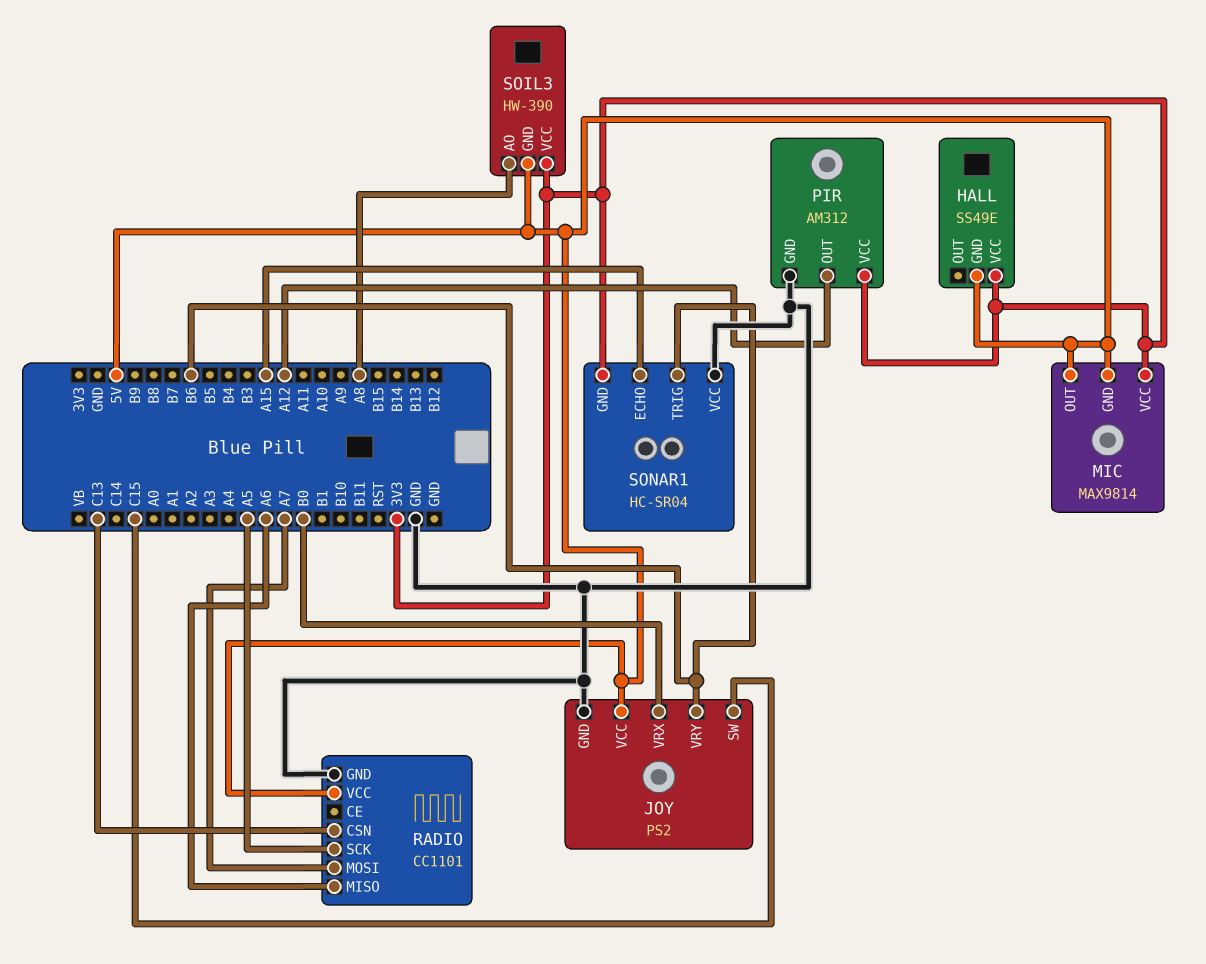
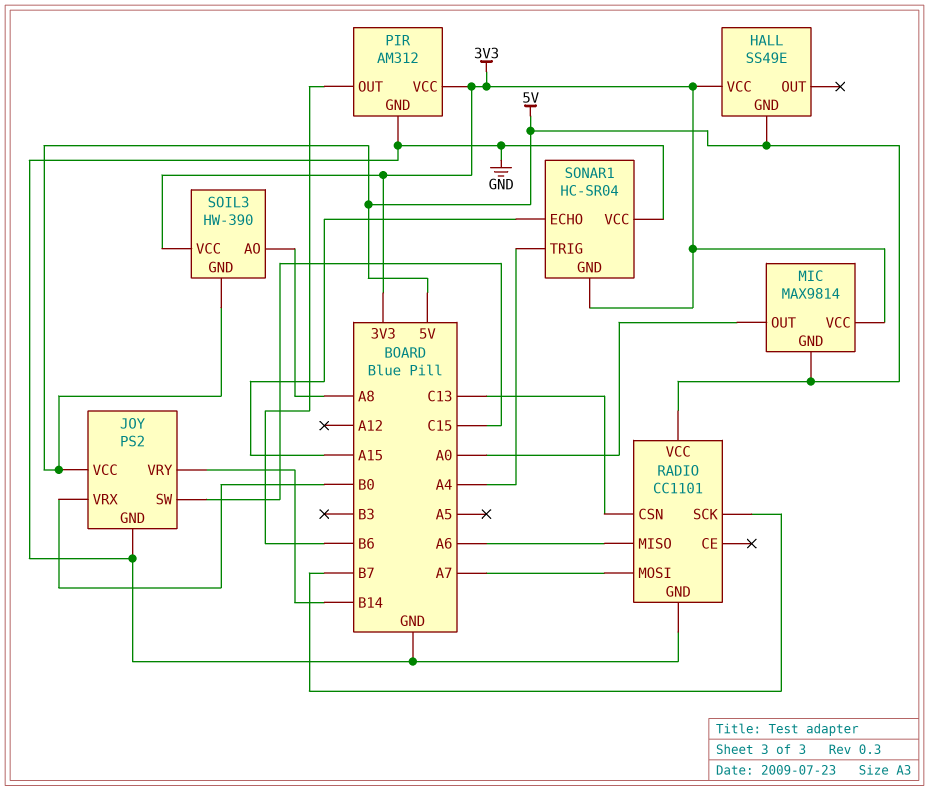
JOY pin VRY: B6 -> B14
MIC pin OUT: 5V -> A0
PIR pin OUT: A12 -> B6
RADIO pin SCK: A5 -> B7
SONAR1 pin TRIG: B6 -> A4

